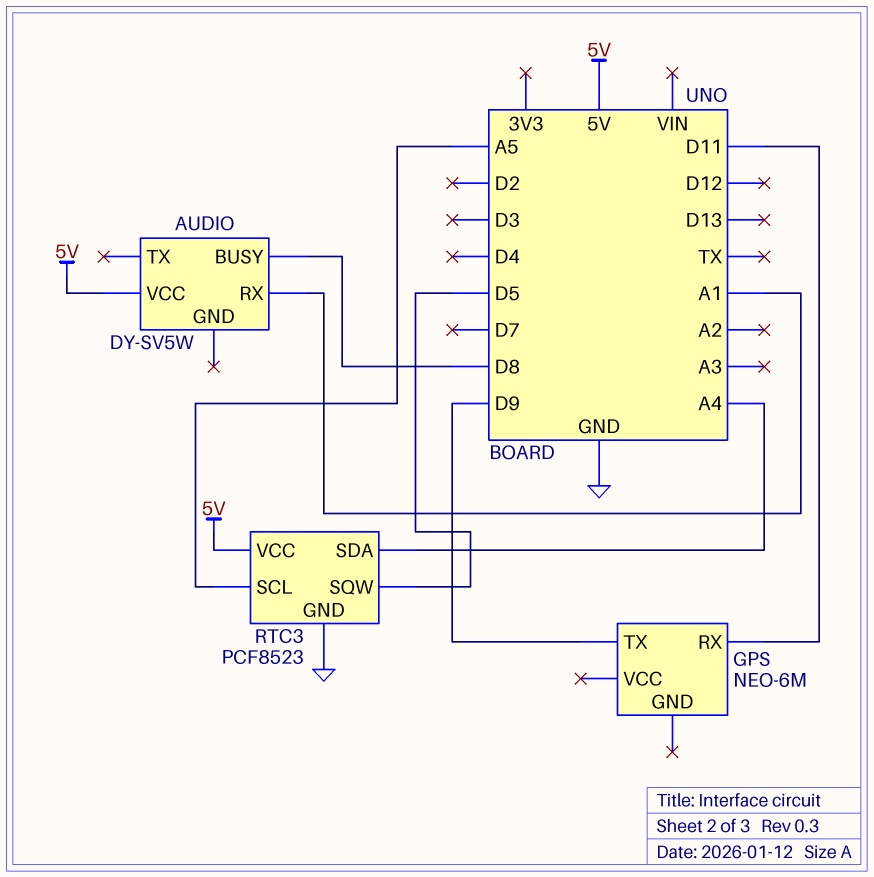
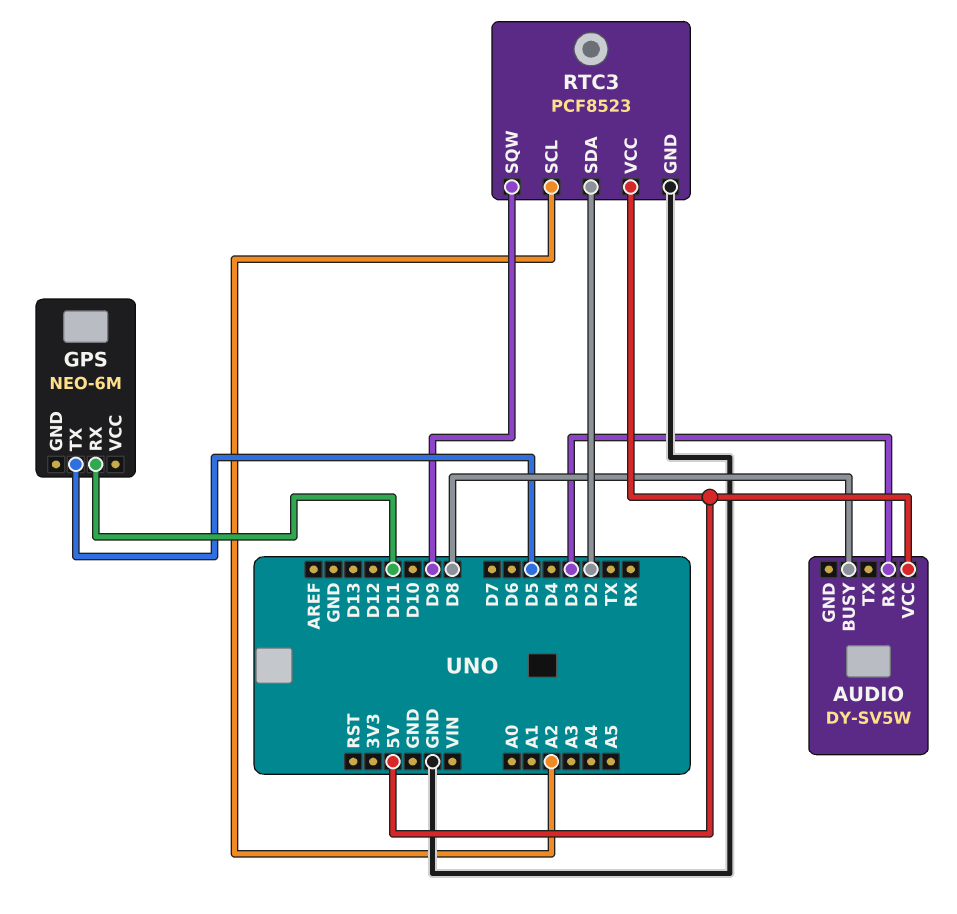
AUDIO pin RX: A1 -> D3
GPS pin TX: D9 -> D5
RTC3 pin SCL: A5 -> A2
RTC3 pin SDA: A4 -> D2
RTC3 pin SQW: D5 -> D9

